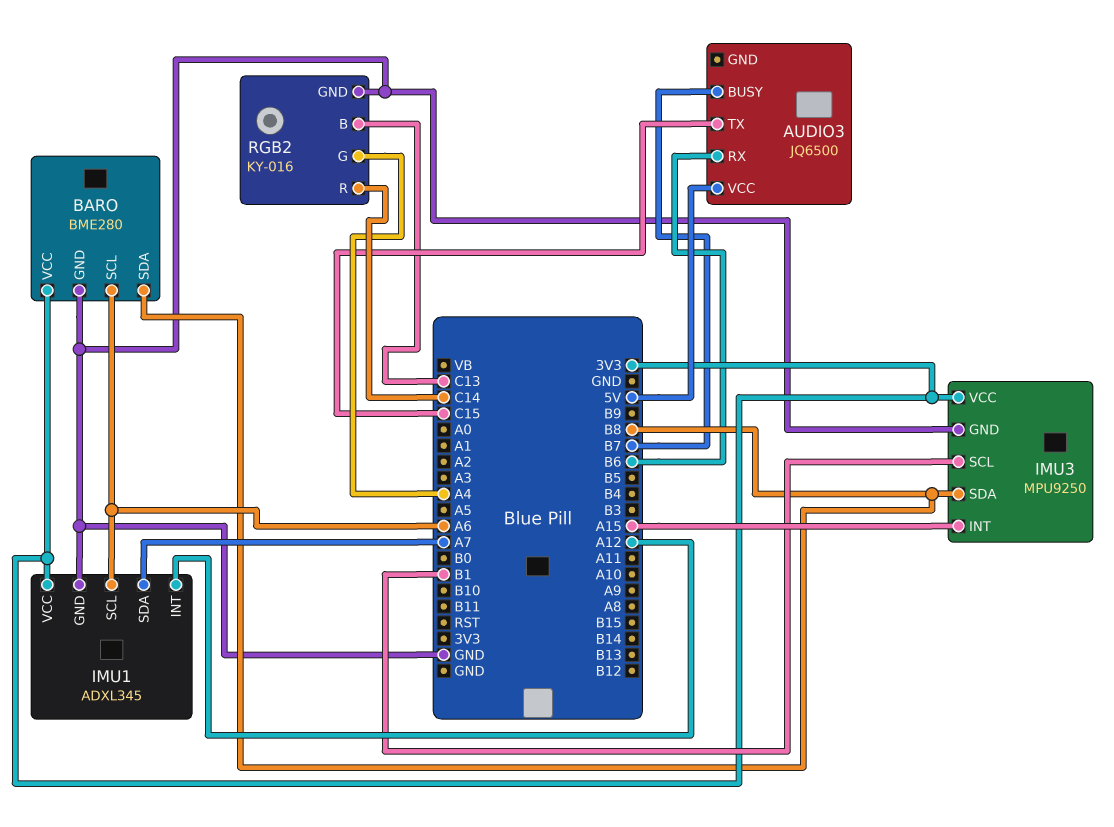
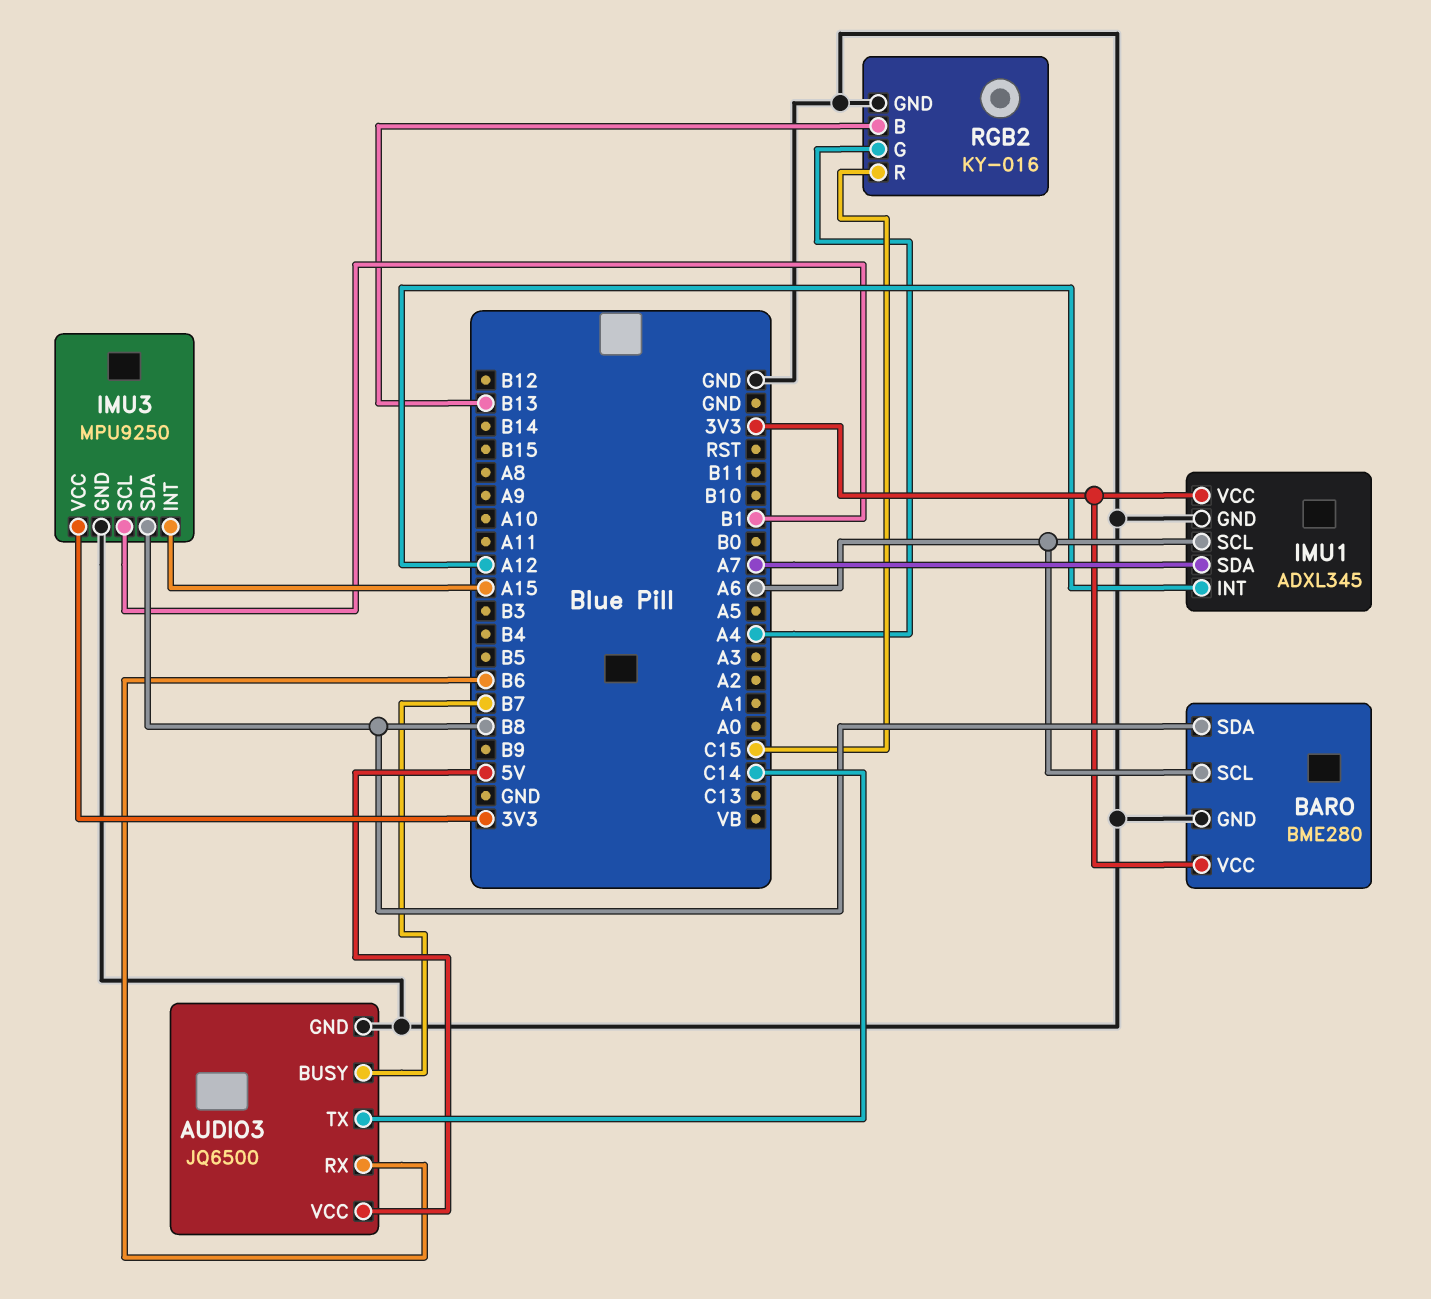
AUDIO3 pin GND: none -> GND
AUDIO3 pin TX: C15 -> C14
RGB2 pin B: C13 -> B13
RGB2 pin R: C14 -> C15

